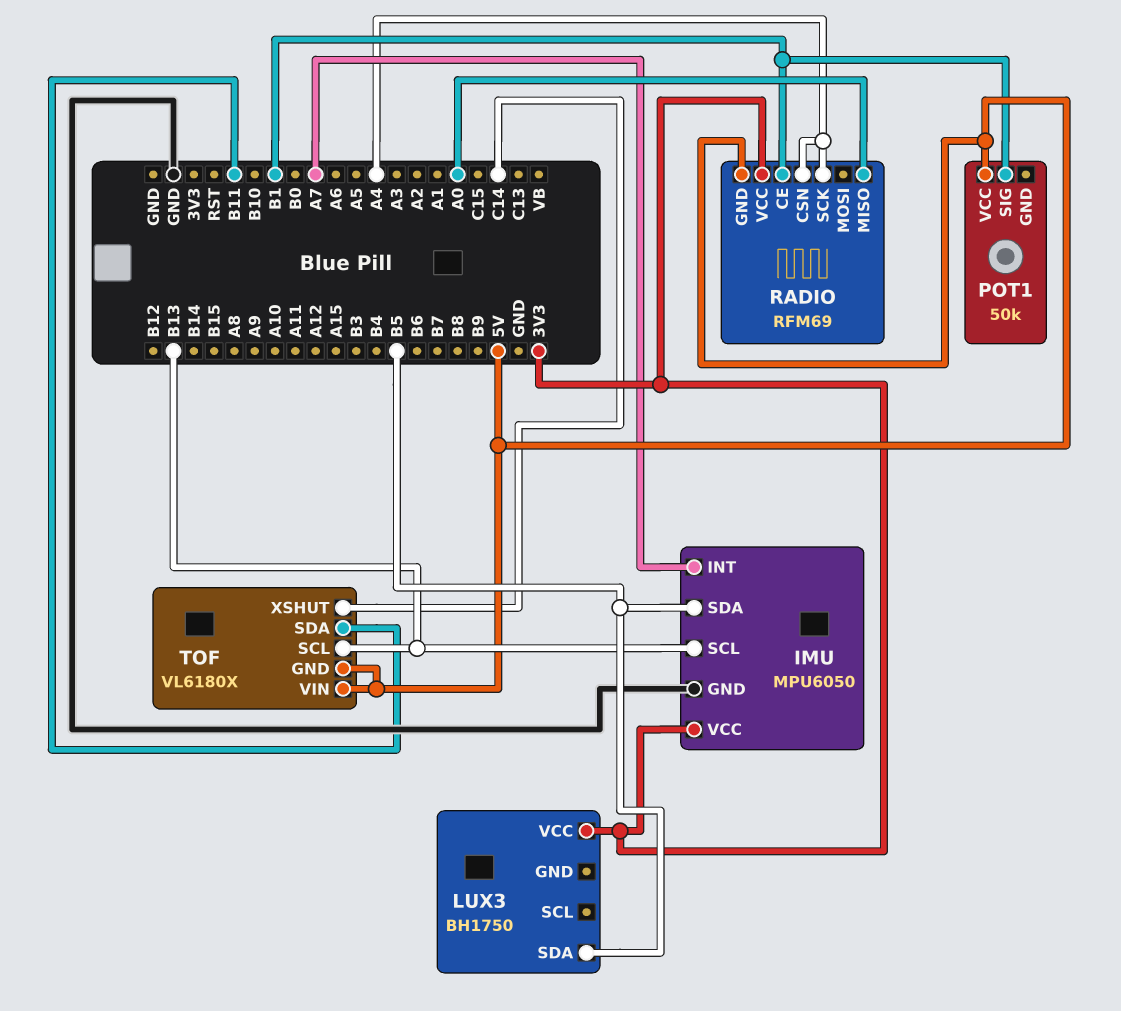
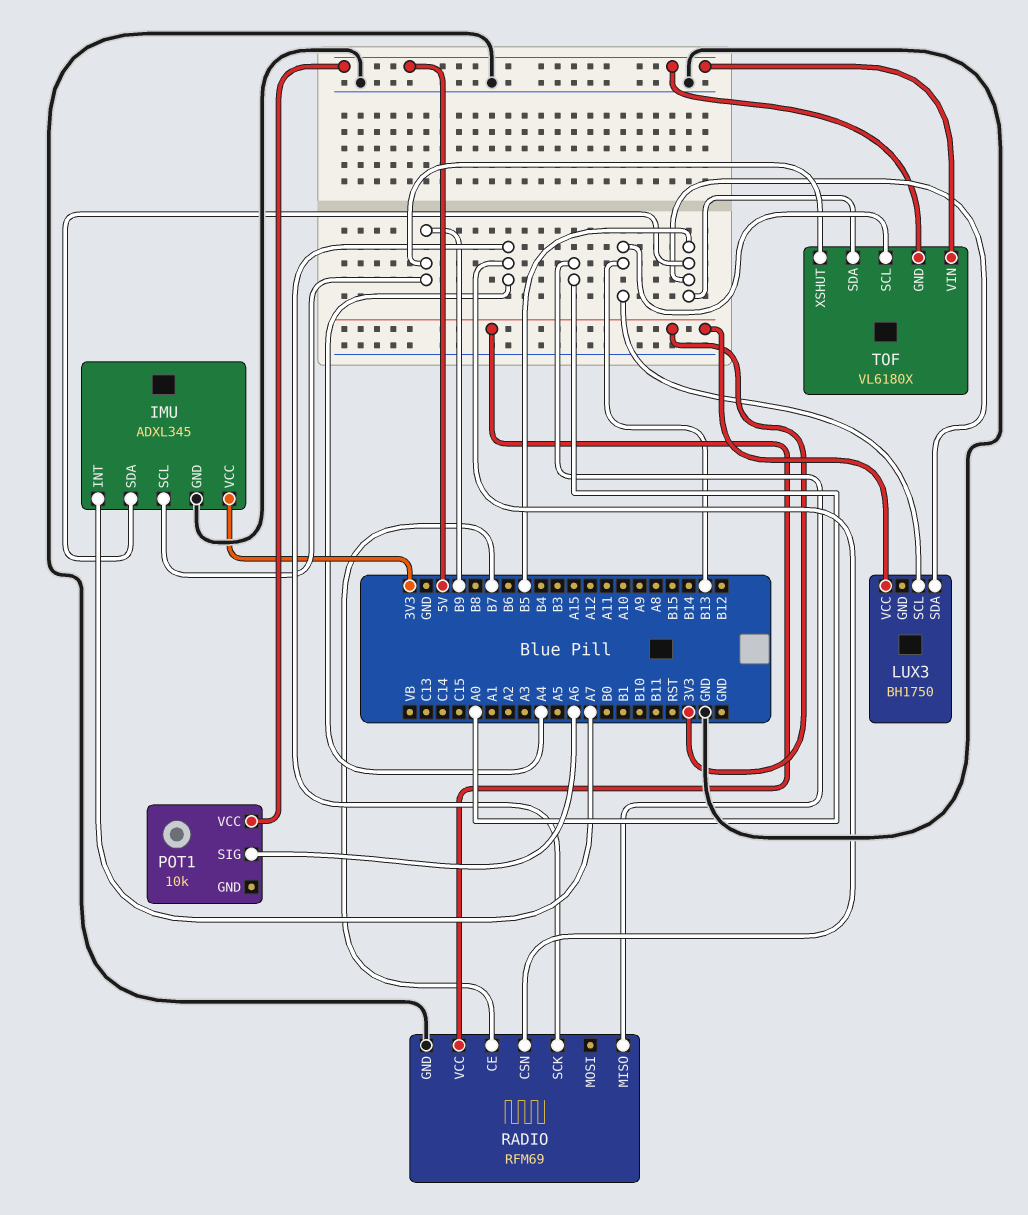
IMU: MPU6050 -> ADXL345
IMU pin SCL: B13 -> B9
LUX3 pin SCL: none -> B13
POT1: 50k -> 10k
POT1 pin SIG: B1 -> A6
RADIO pin CE: B1 -> B7
RADIO pin GND: 5V -> GND
TOF pin SDA: B11 -> B5
TOF pin XSHUT: C14 -> B9

